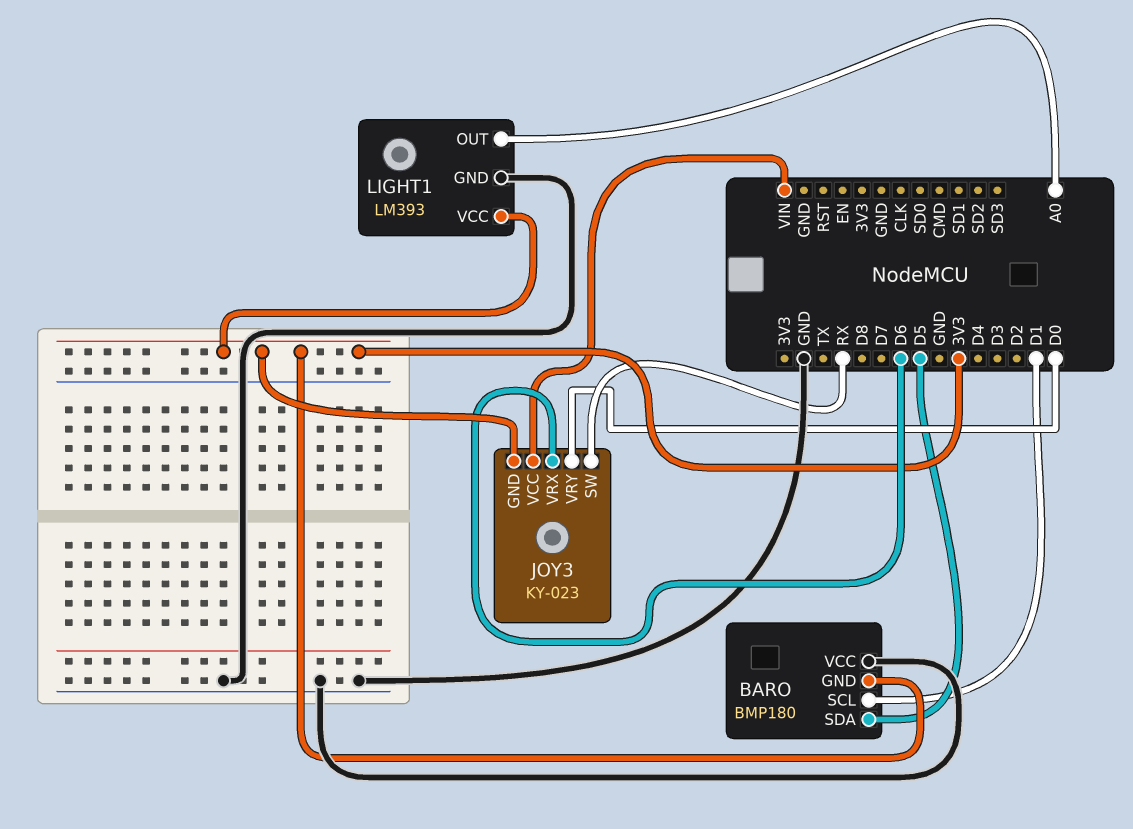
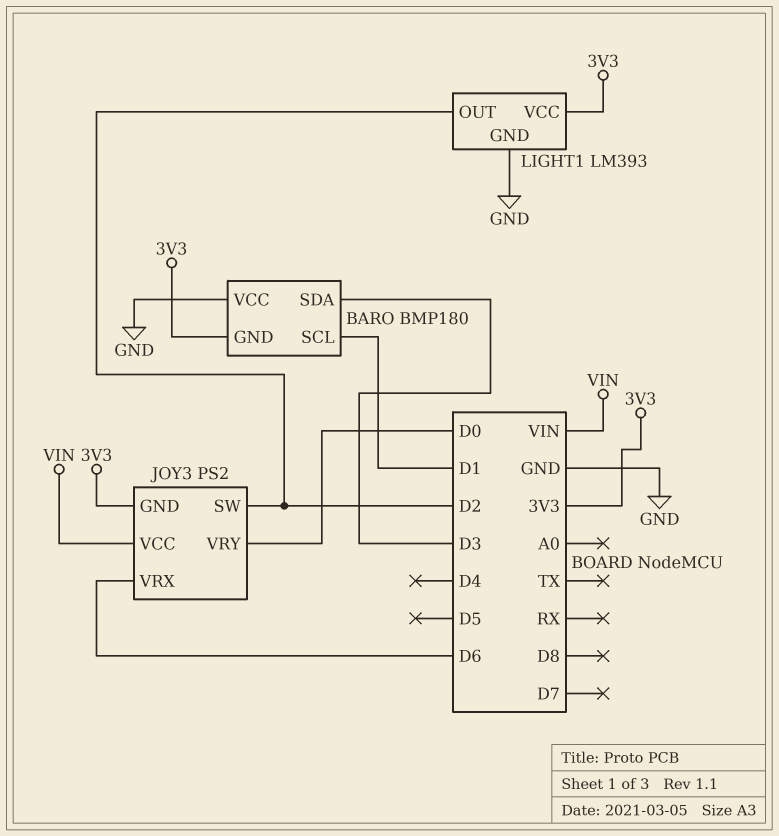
BARO pin SDA: D5 -> D3
JOY3: KY-023 -> PS2
JOY3 pin SW: RX -> D2
LIGHT1 pin OUT: A0 -> D2

